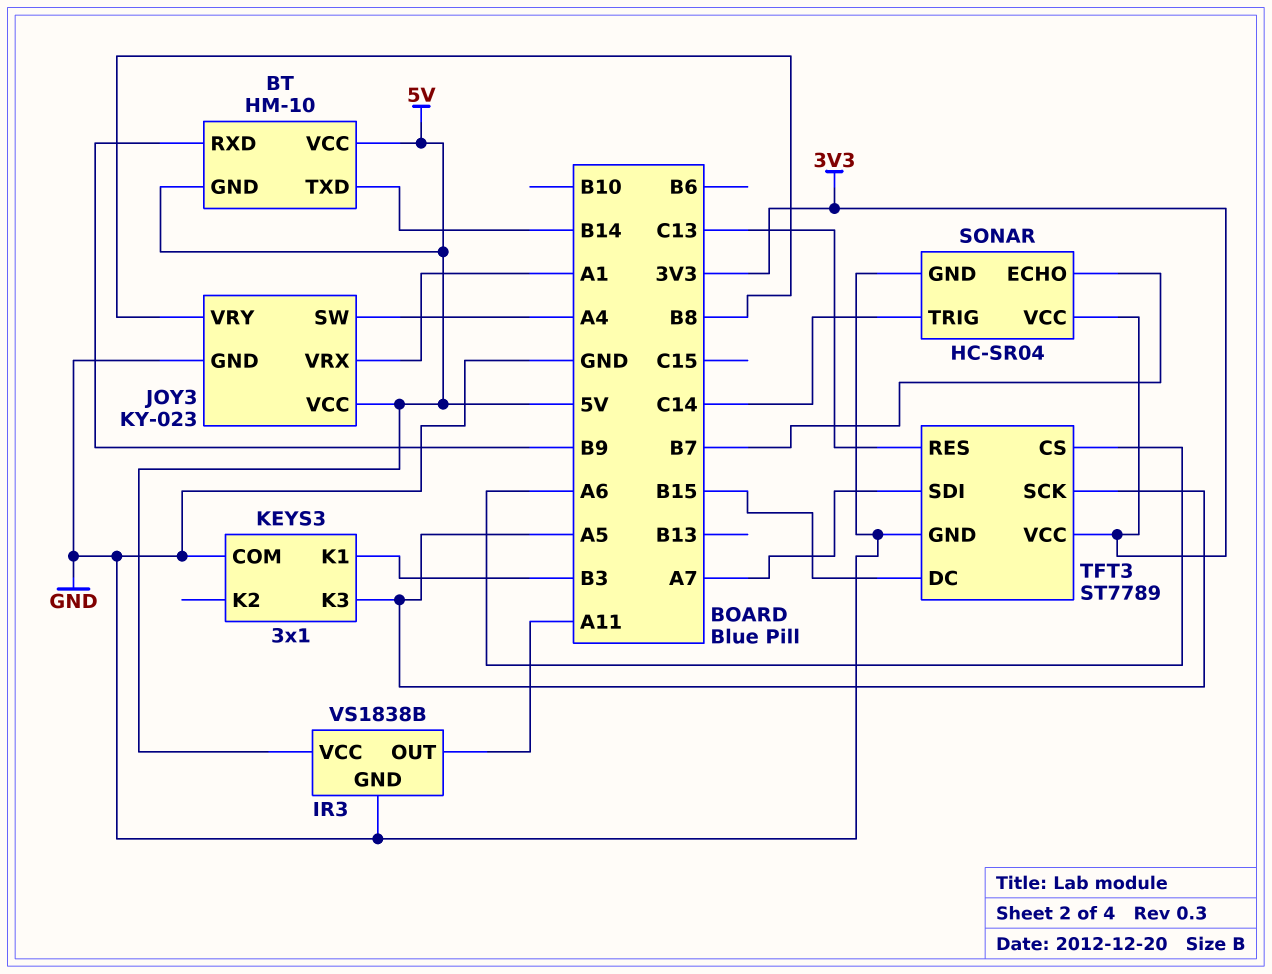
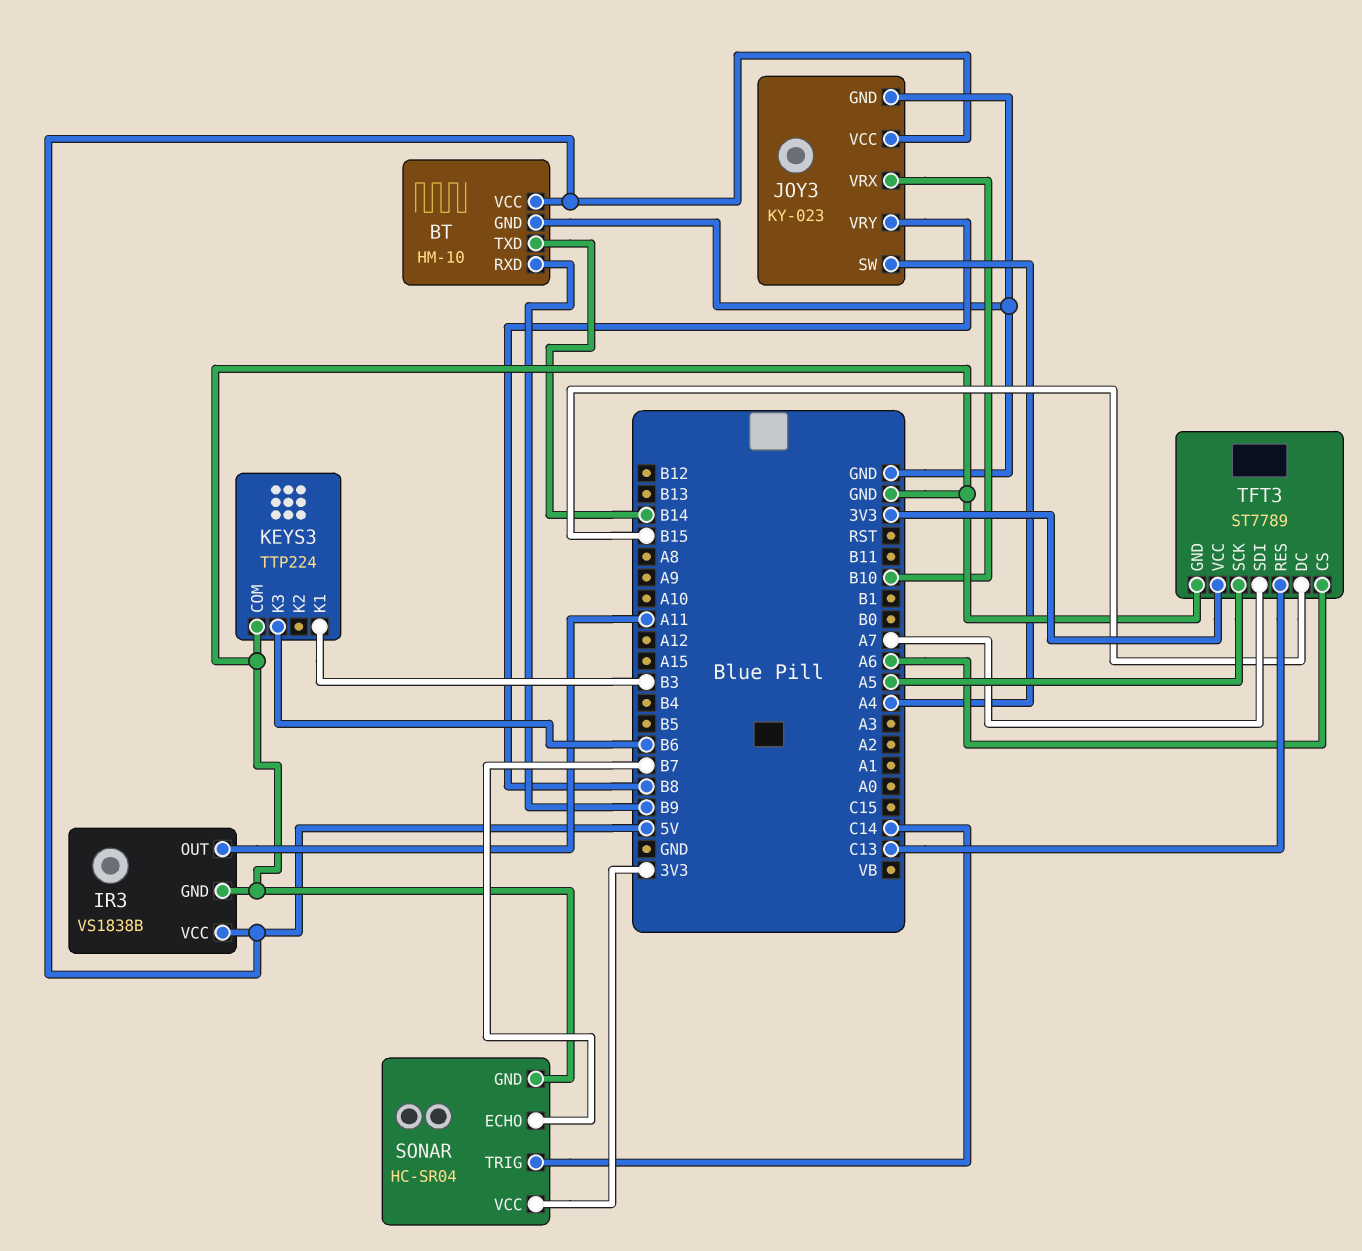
BT pin GND: 5V -> GND
JOY3 pin VRX: A1 -> B10
KEYS3: 3x1 -> TTP224
KEYS3 pin K3: A5 -> B6

